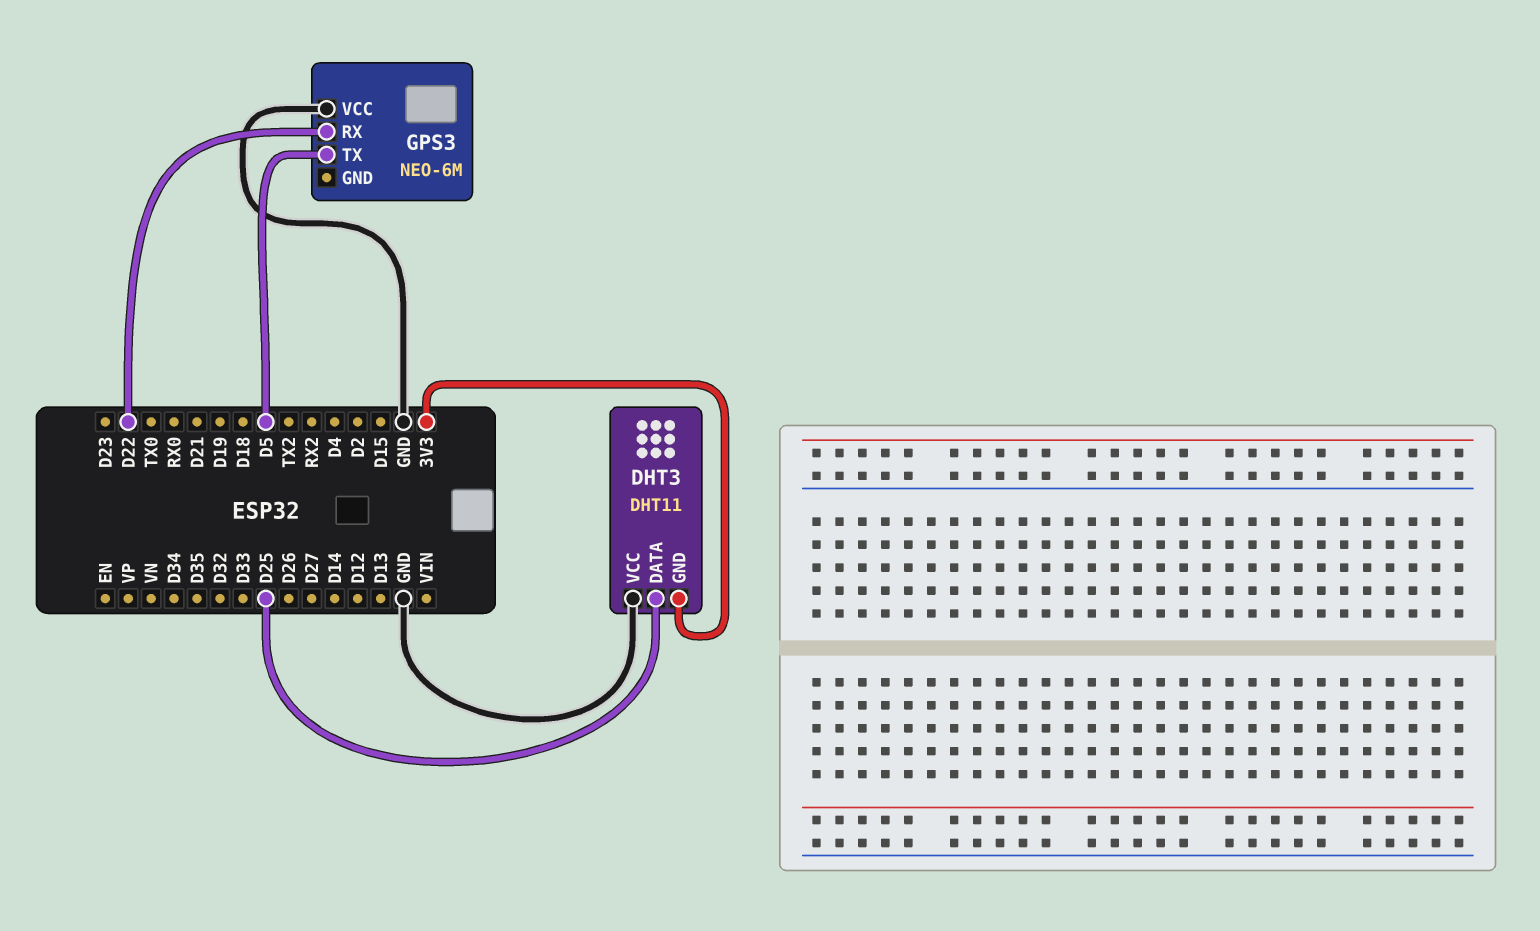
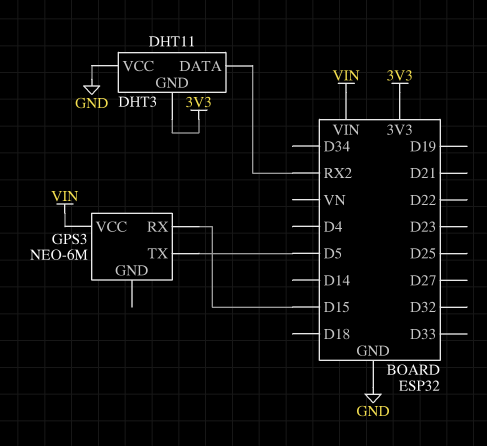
DHT3 pin DATA: D25 -> RX2
GPS3 pin RX: D22 -> D15
GPS3 pin VCC: GND -> VIN

